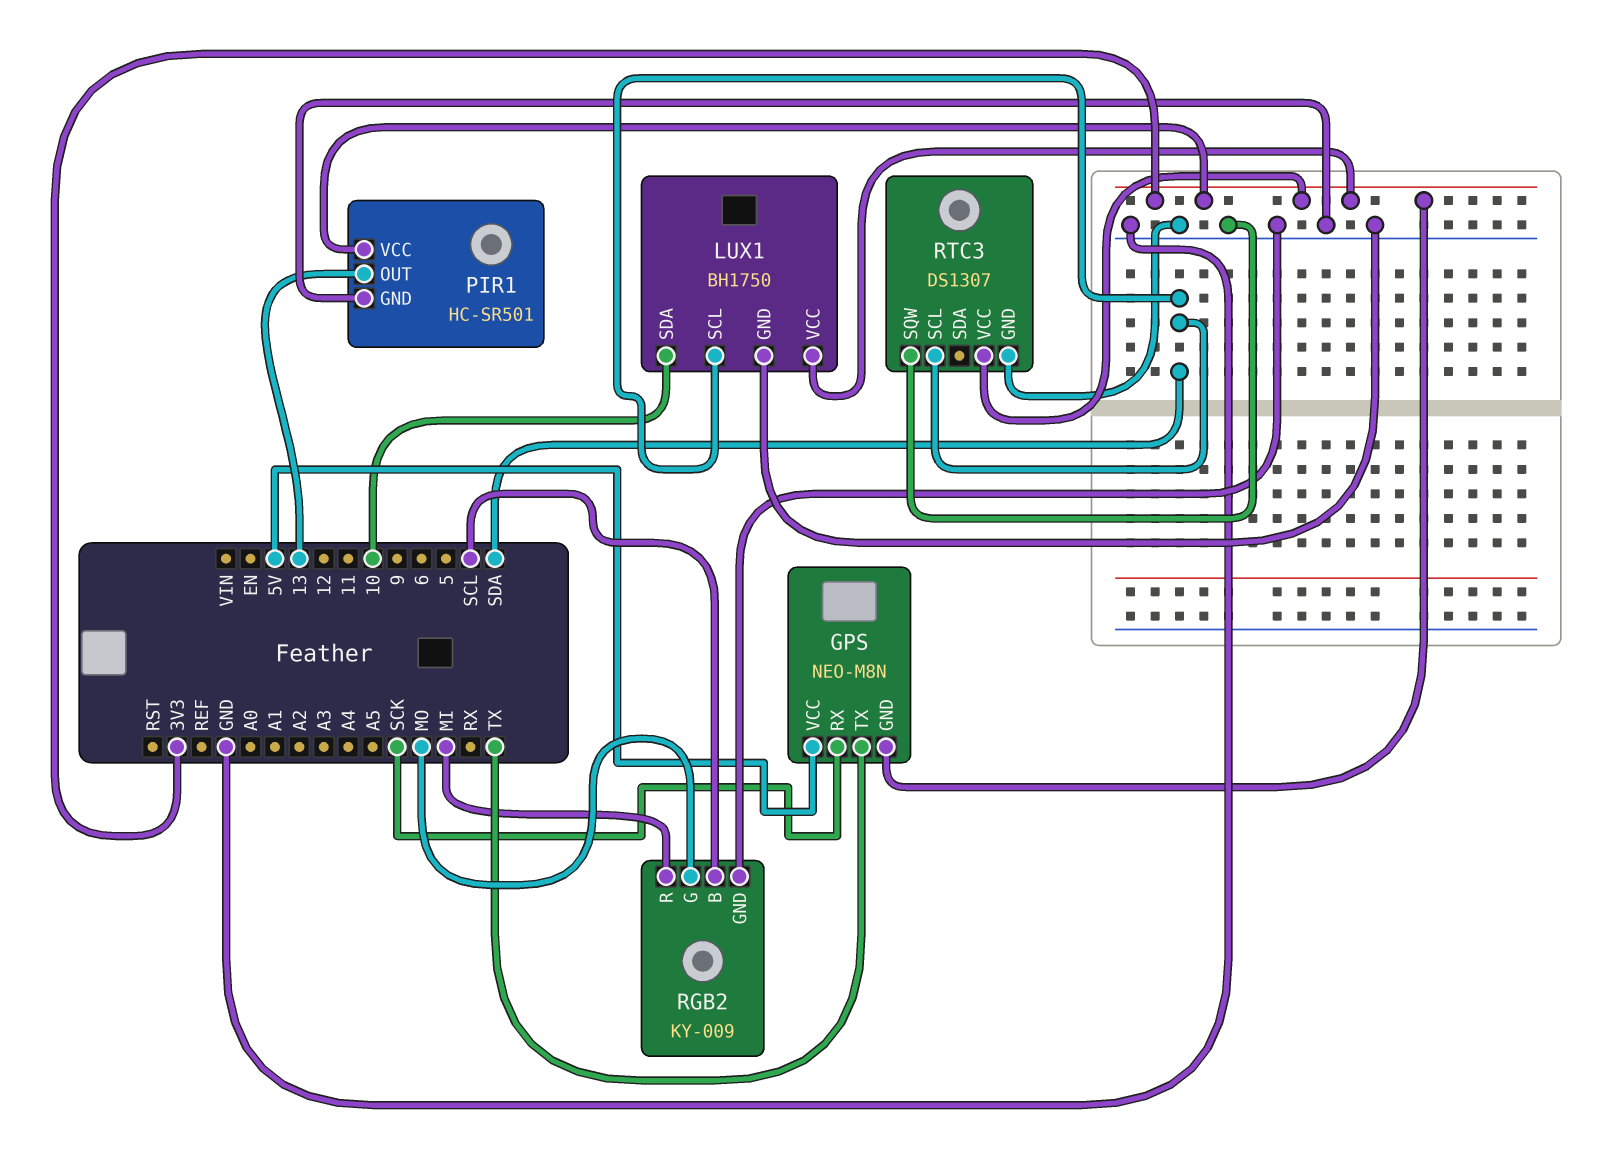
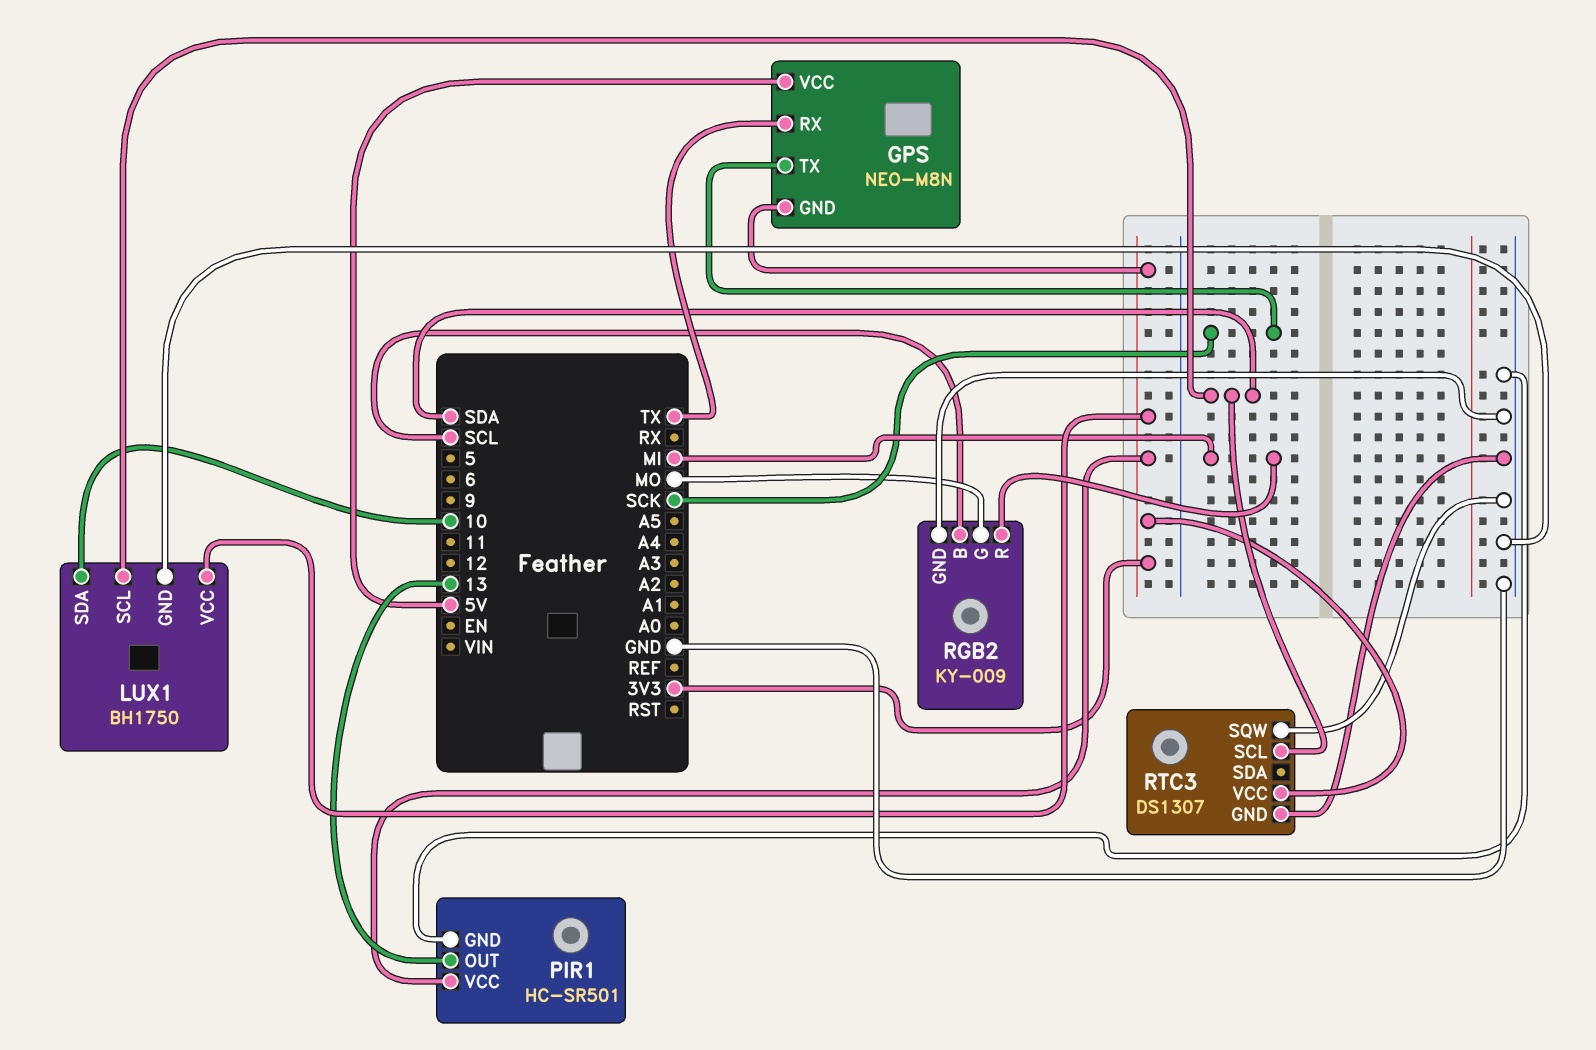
GPS pin RX: SCK -> TX
GPS pin TX: TX -> SCK

